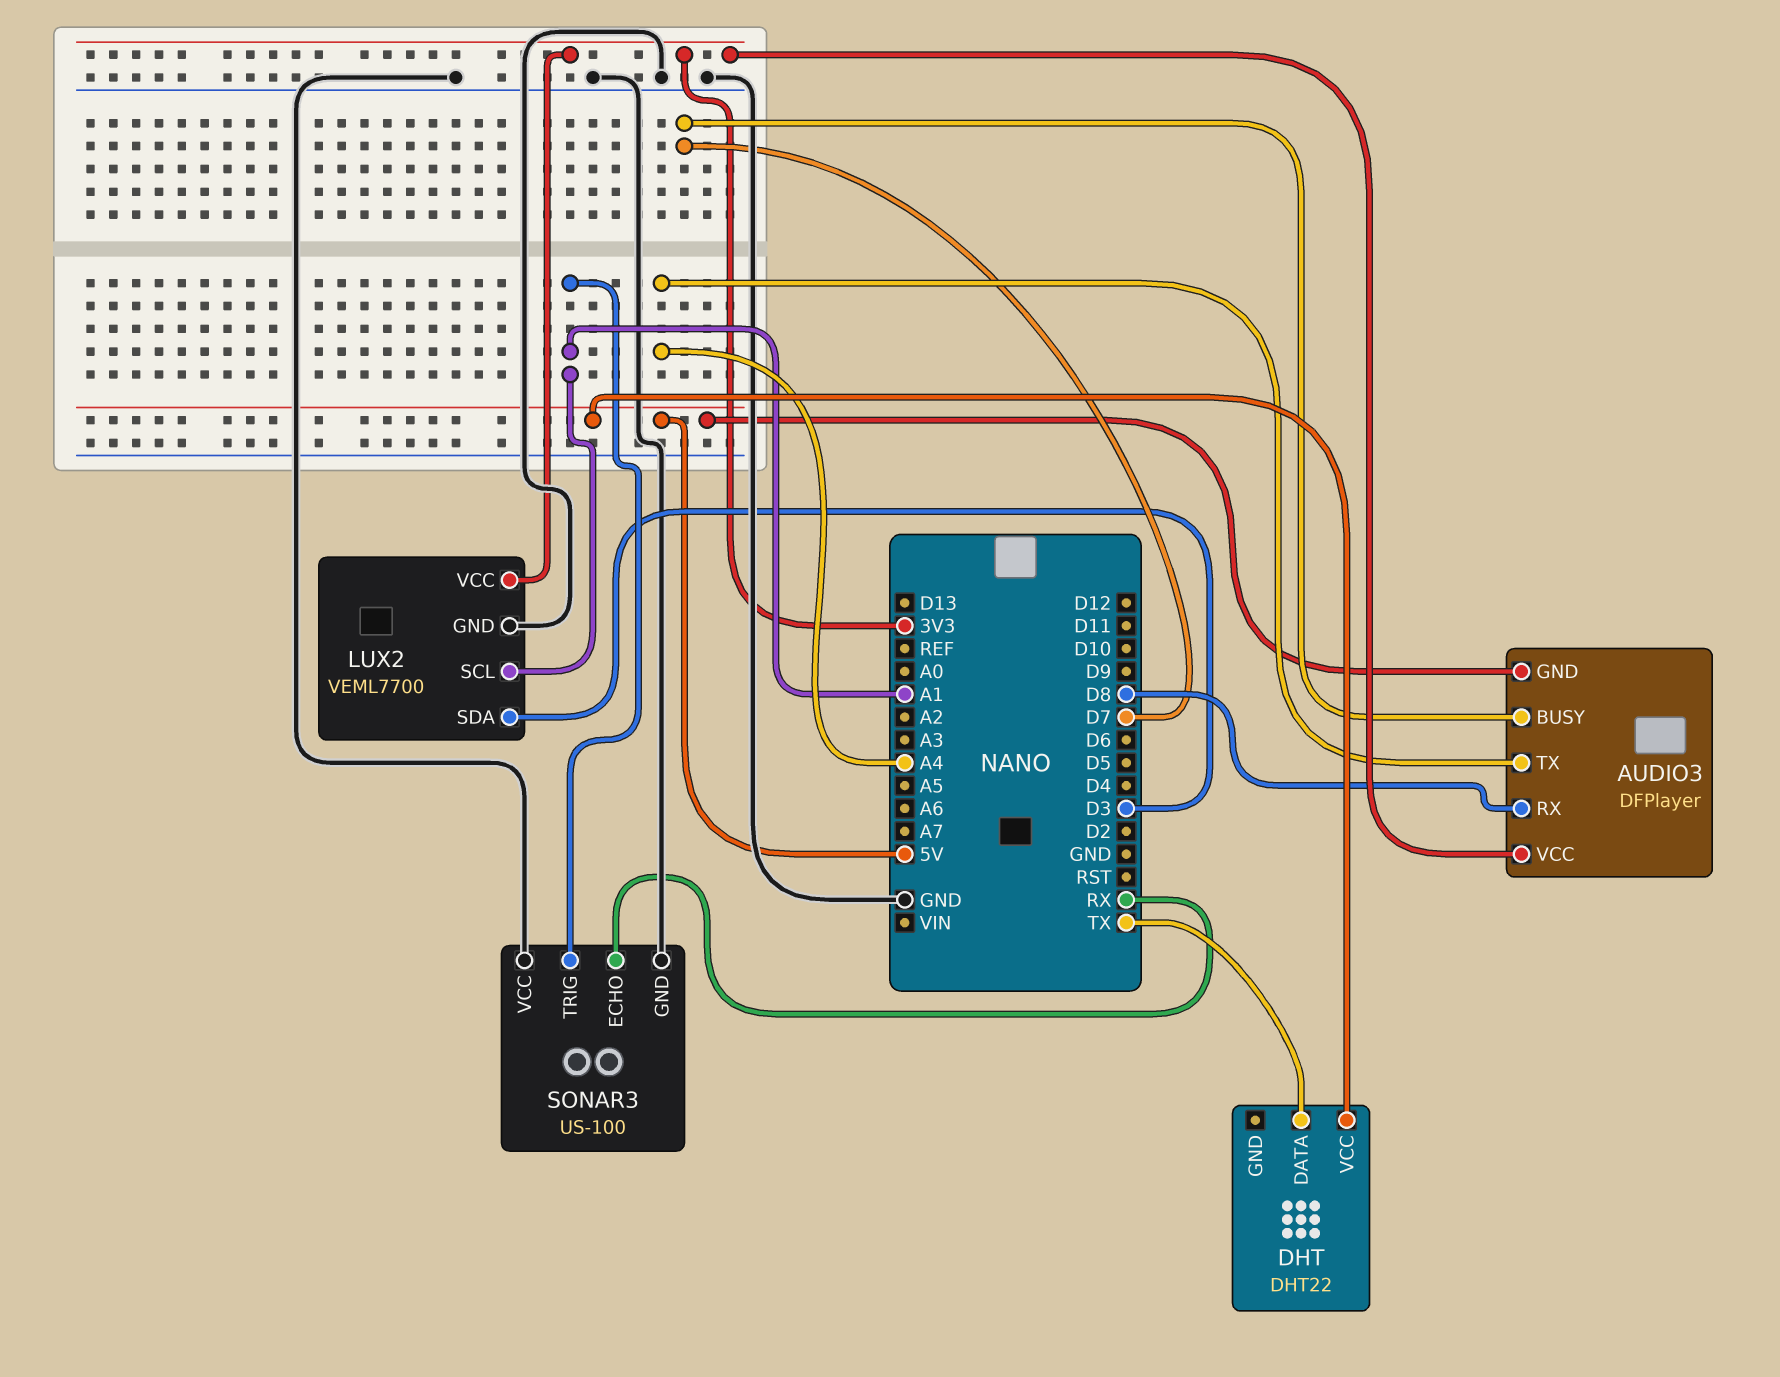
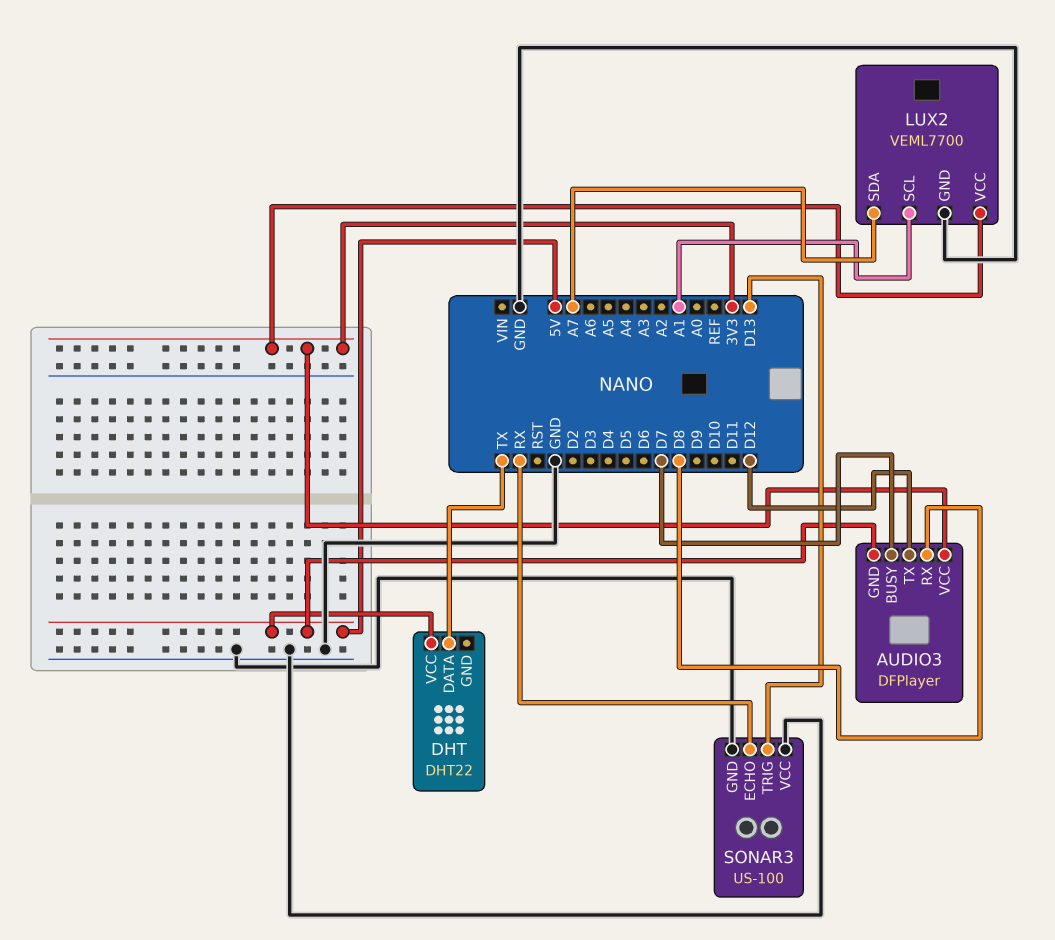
AUDIO3 pin TX: A4 -> D12
LUX2 pin SDA: D3 -> A7
SONAR3 pin TRIG: A1 -> D13

